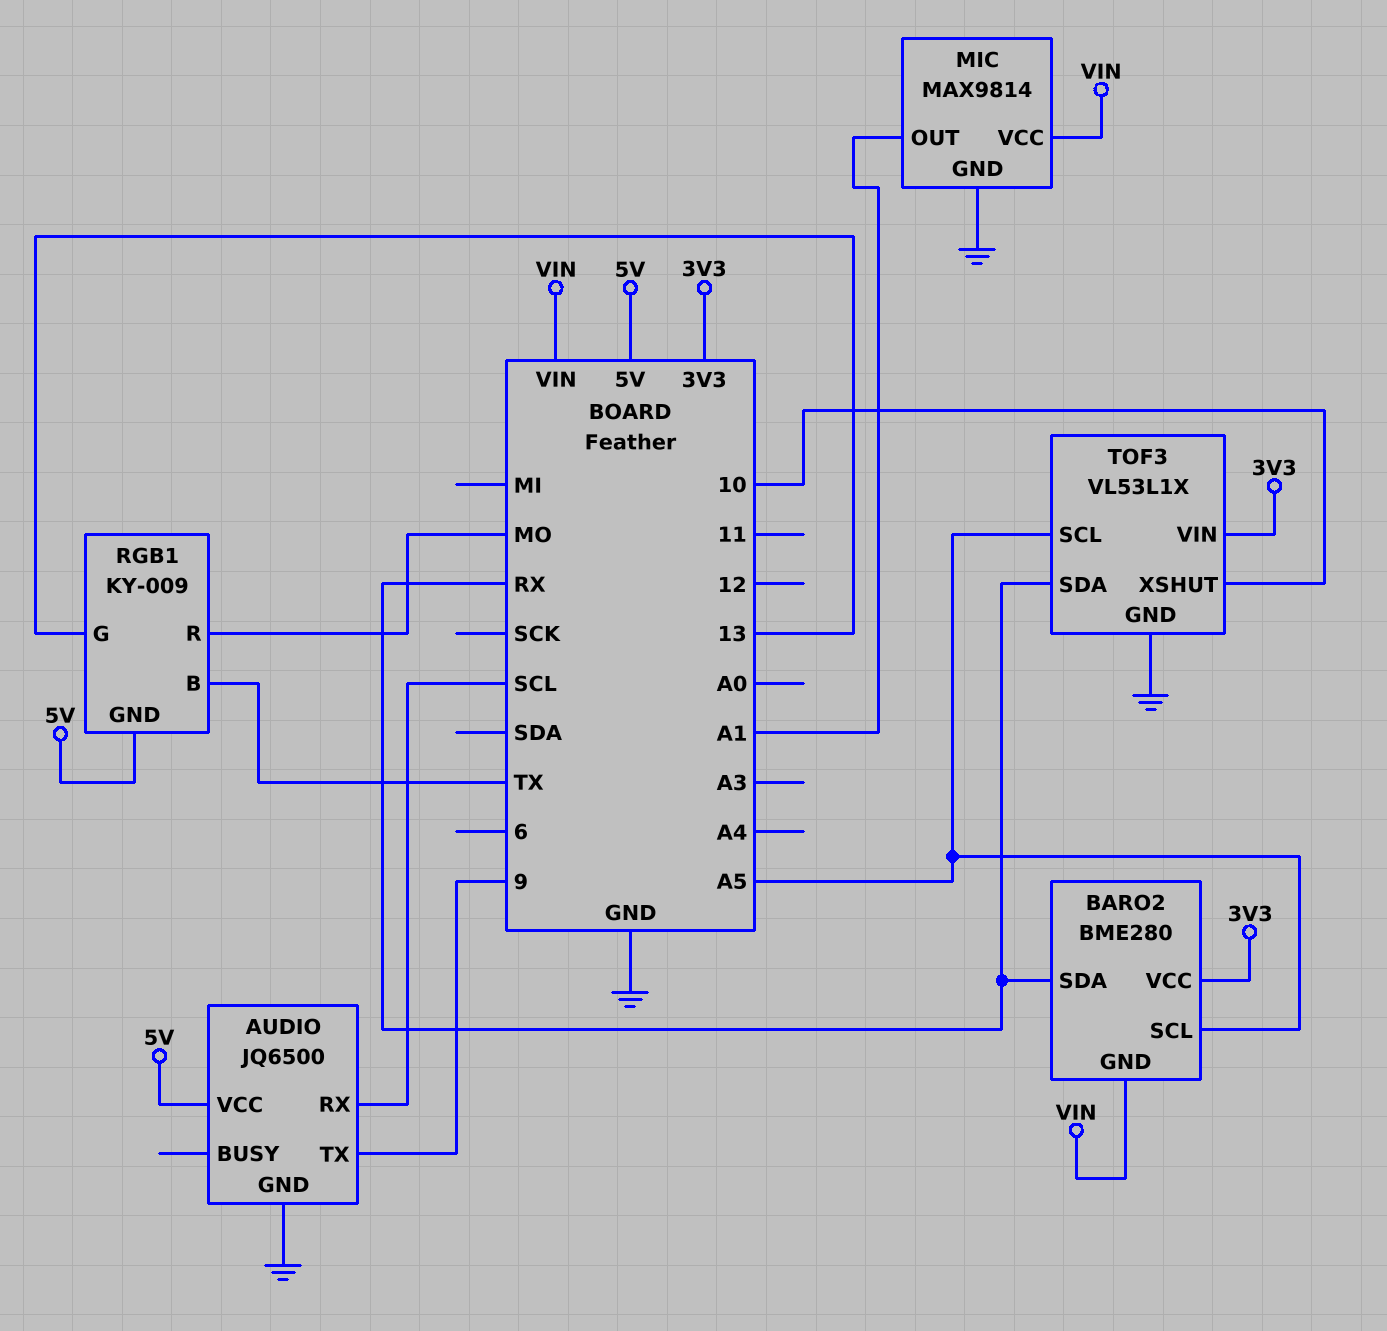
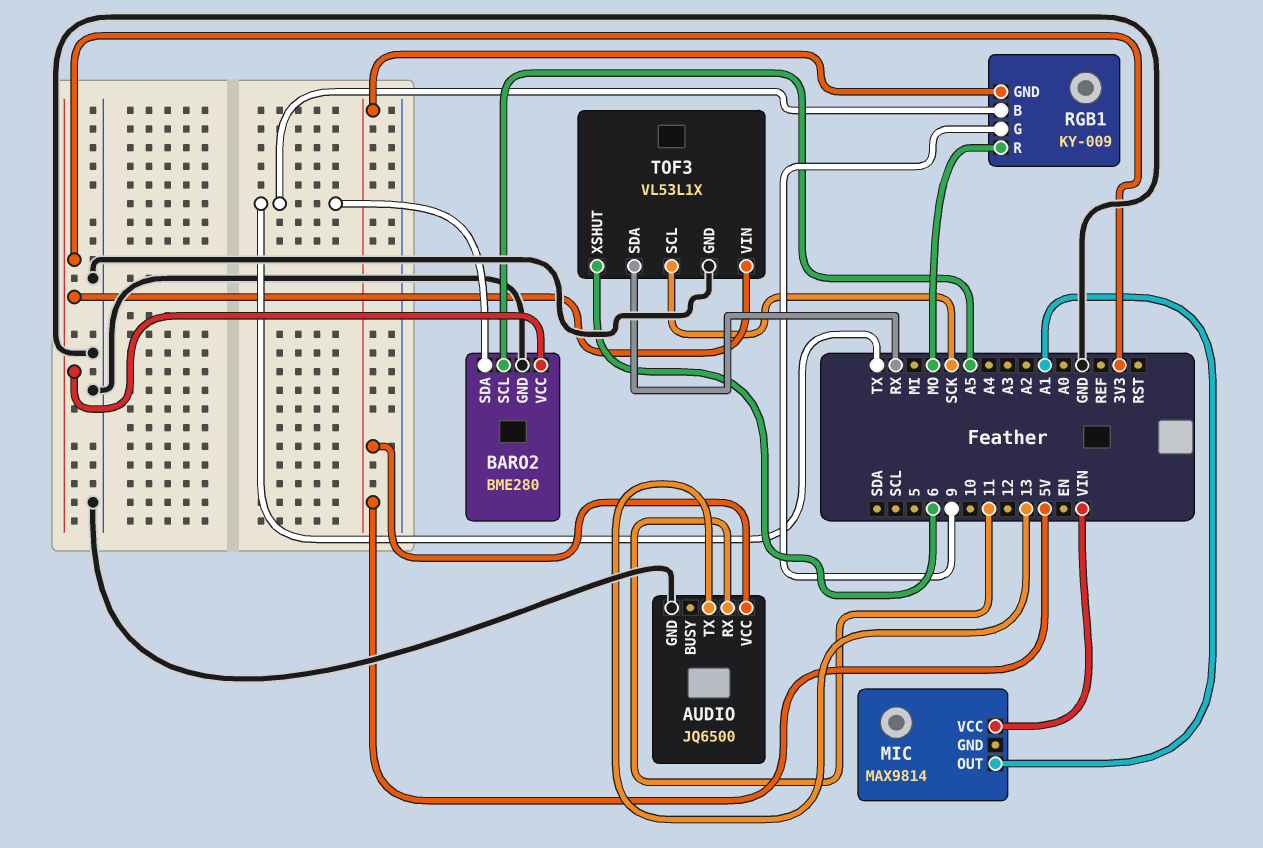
AUDIO pin RX: SCL -> 11
AUDIO pin TX: 9 -> 13
BARO2 pin GND: VIN -> GND
BARO2 pin SDA: RX -> TX
MIC pin GND: GND -> none
RGB1 pin G: 13 -> 9
TOF3 pin SCL: A5 -> SCK
TOF3 pin XSHUT: 10 -> 6

